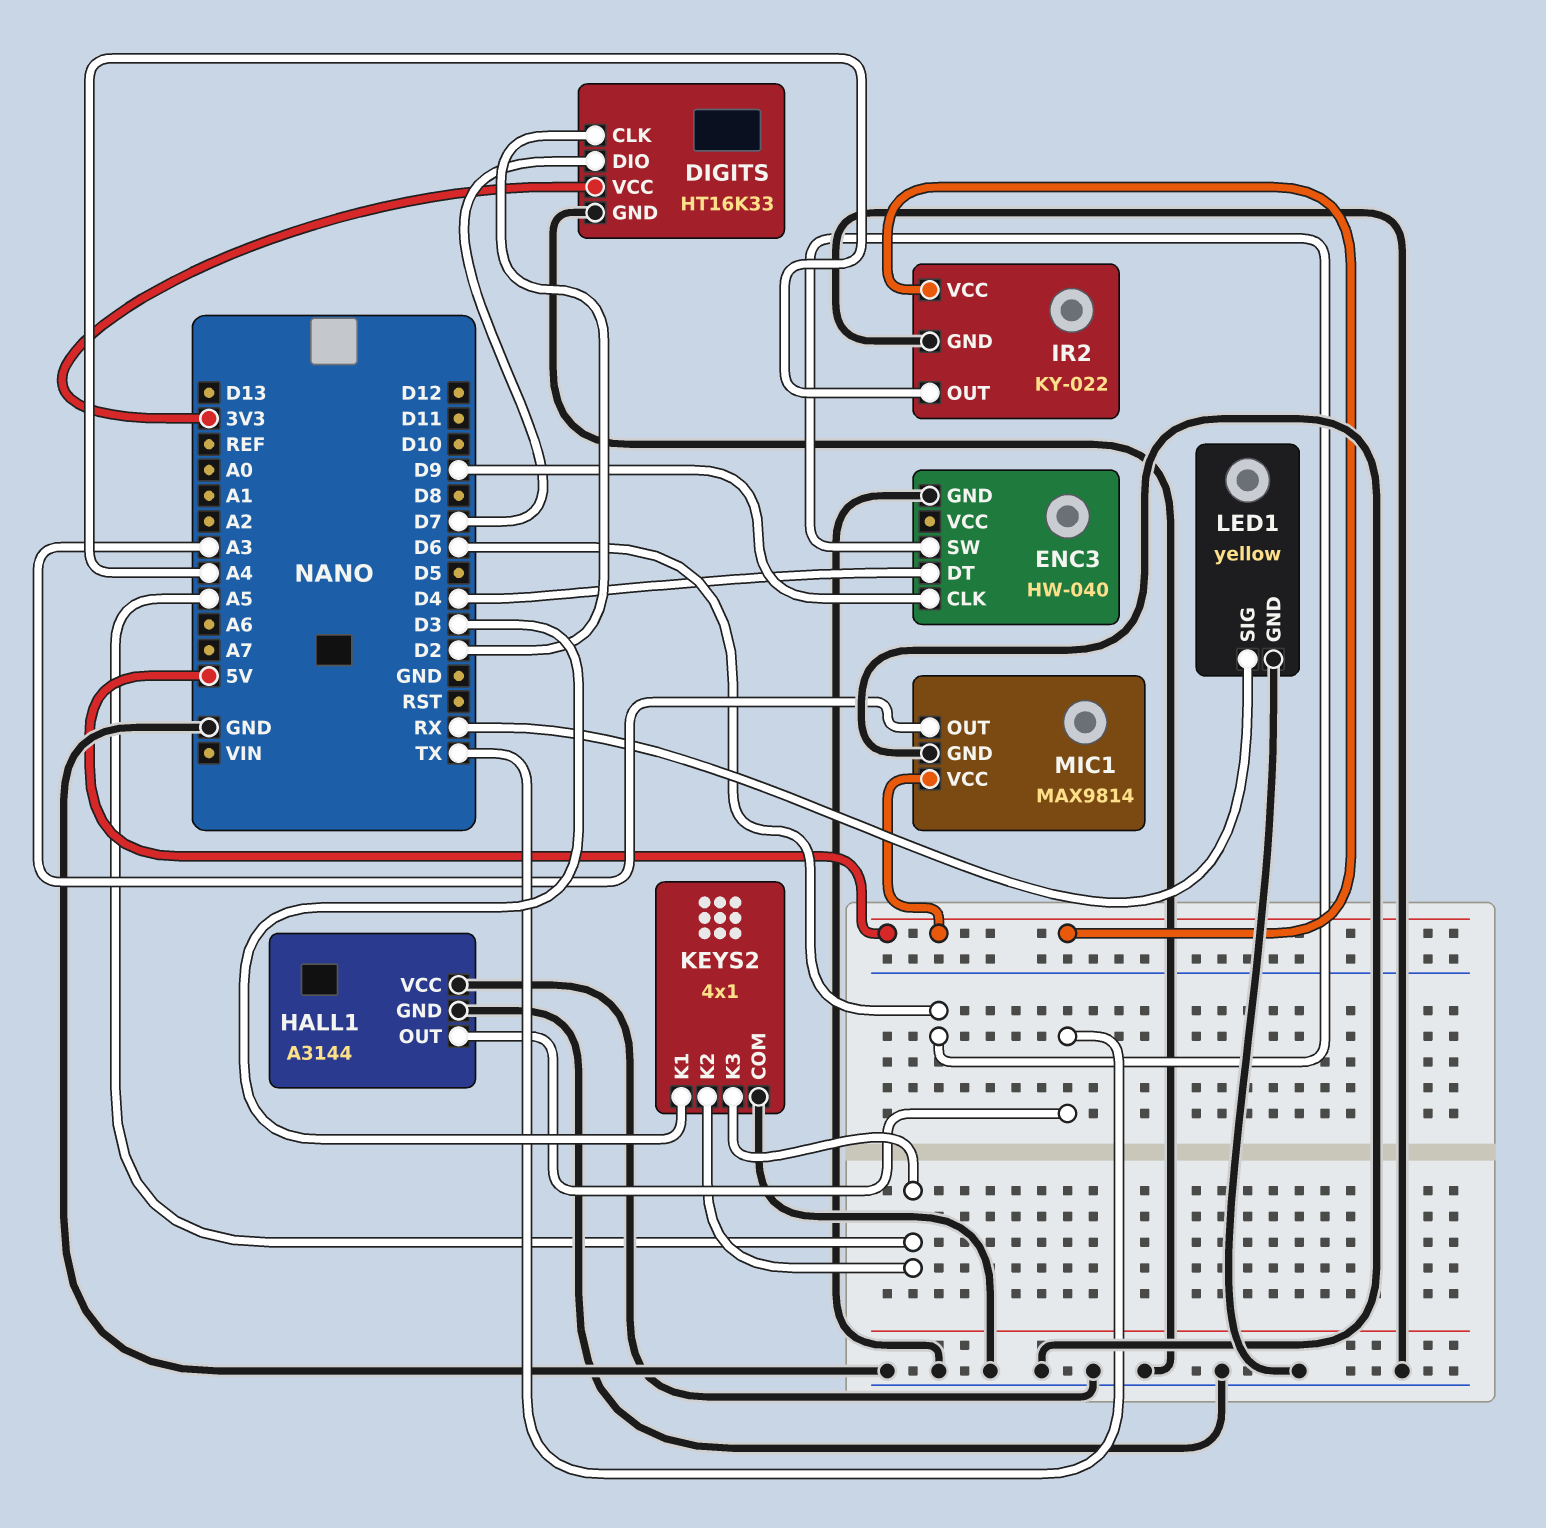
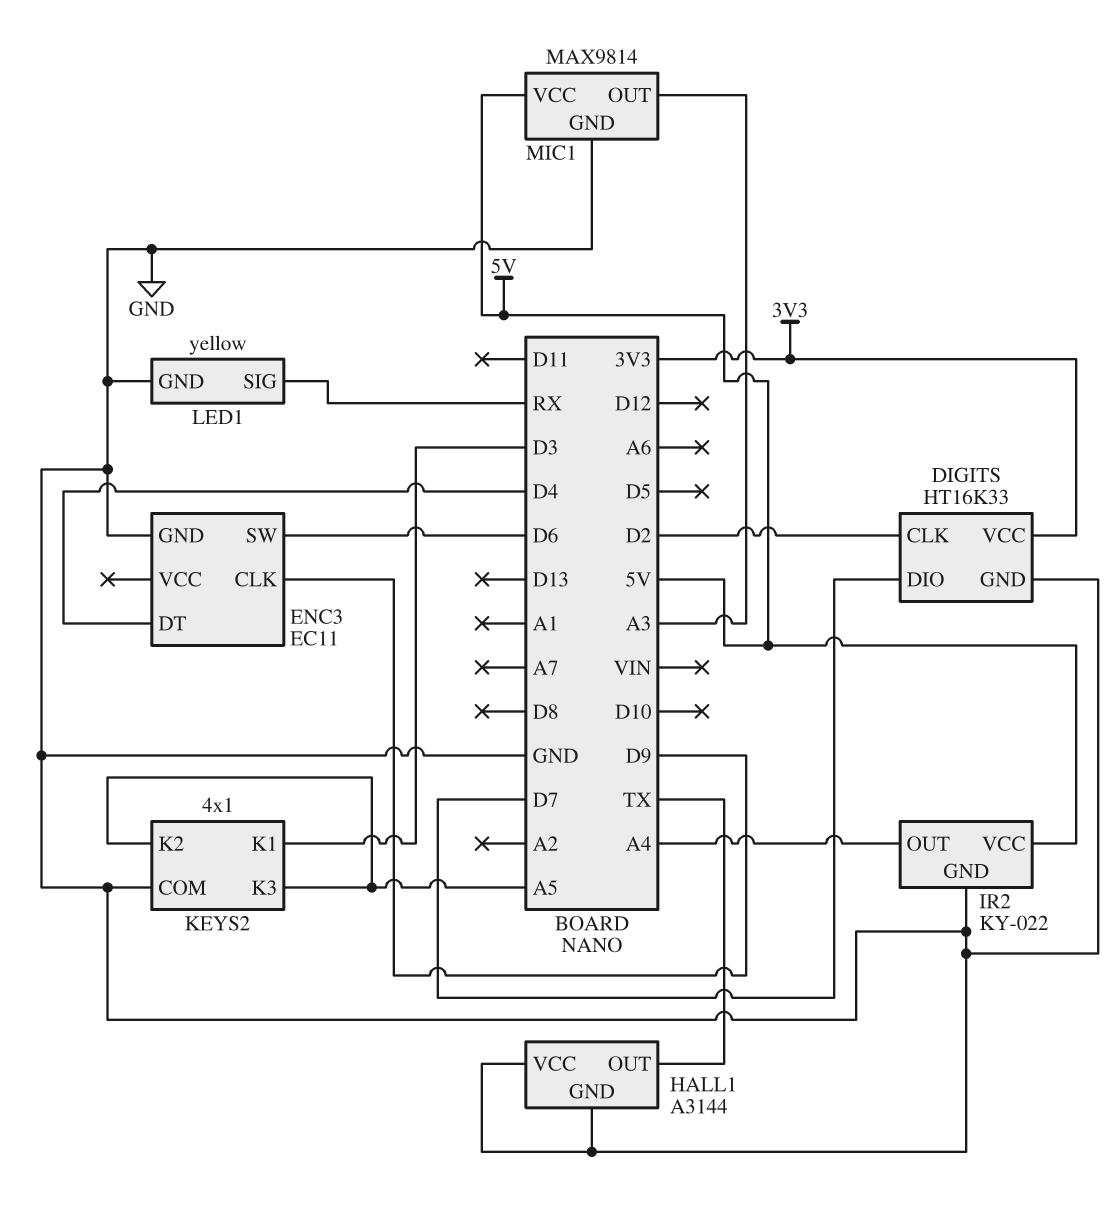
ENC3: HW-040 -> EC11

